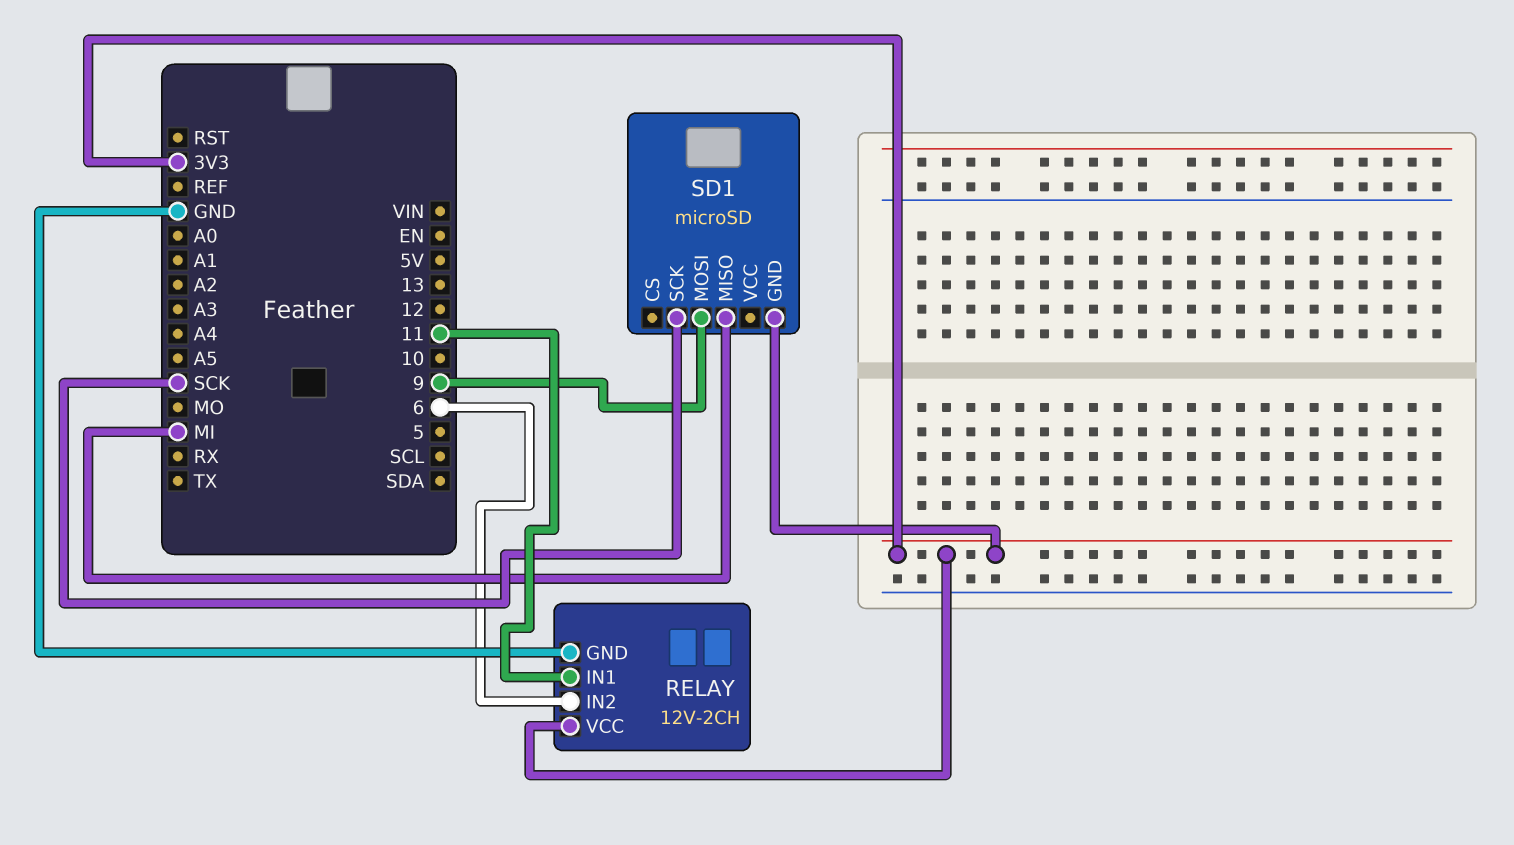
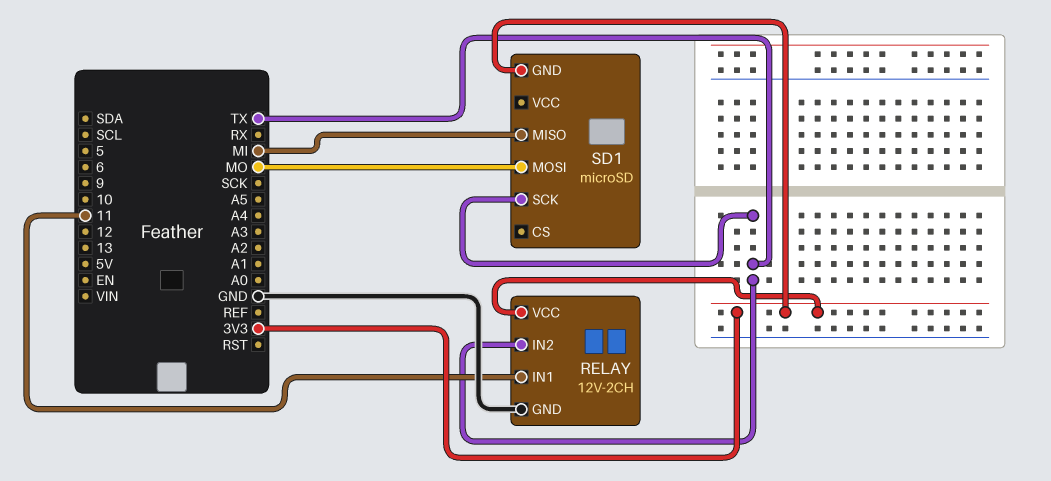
RELAY pin IN2: 6 -> TX
SD1 pin MOSI: 9 -> MO
SD1 pin SCK: SCK -> TX

